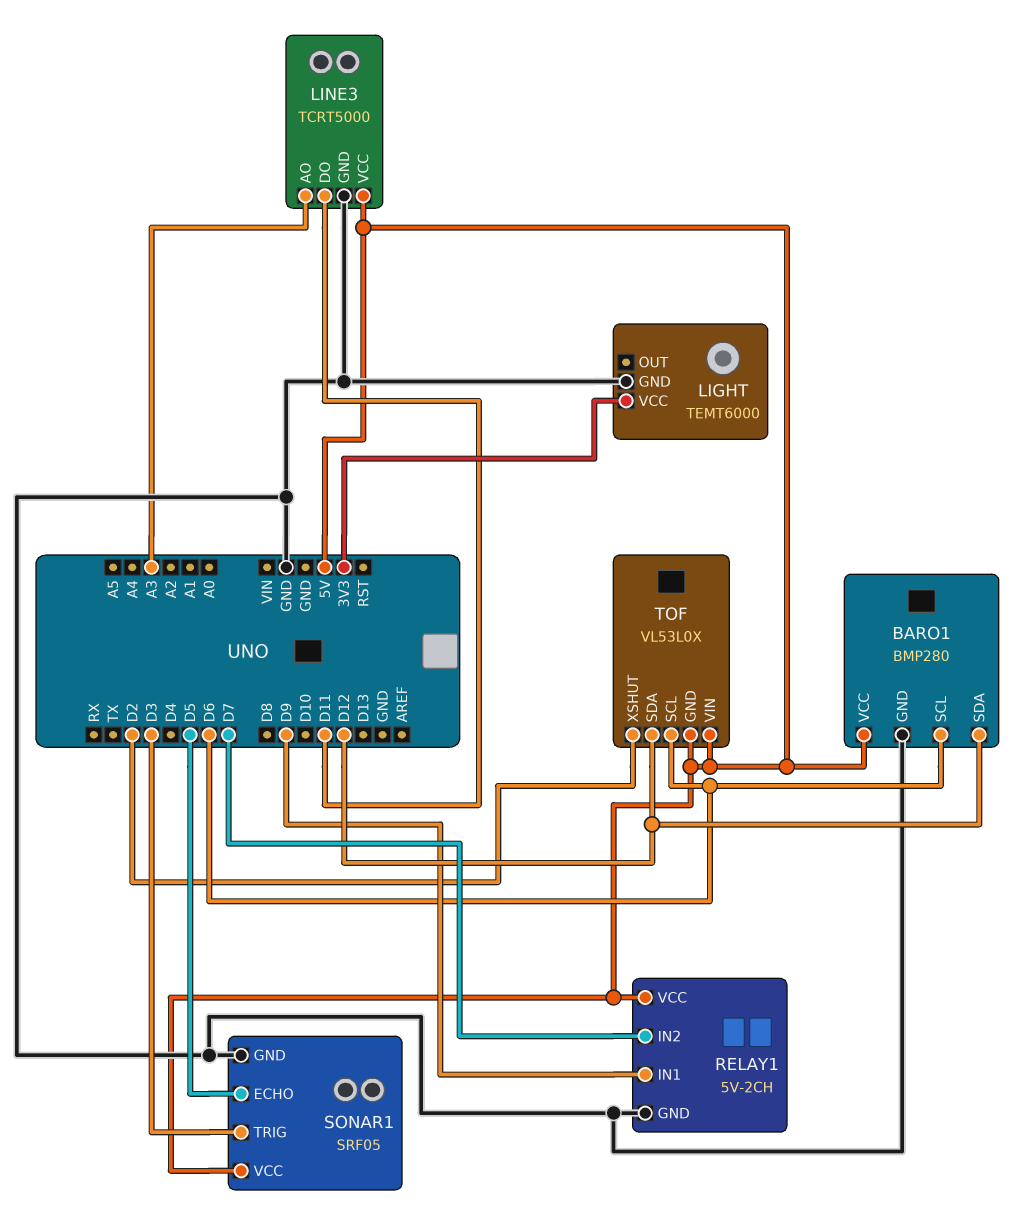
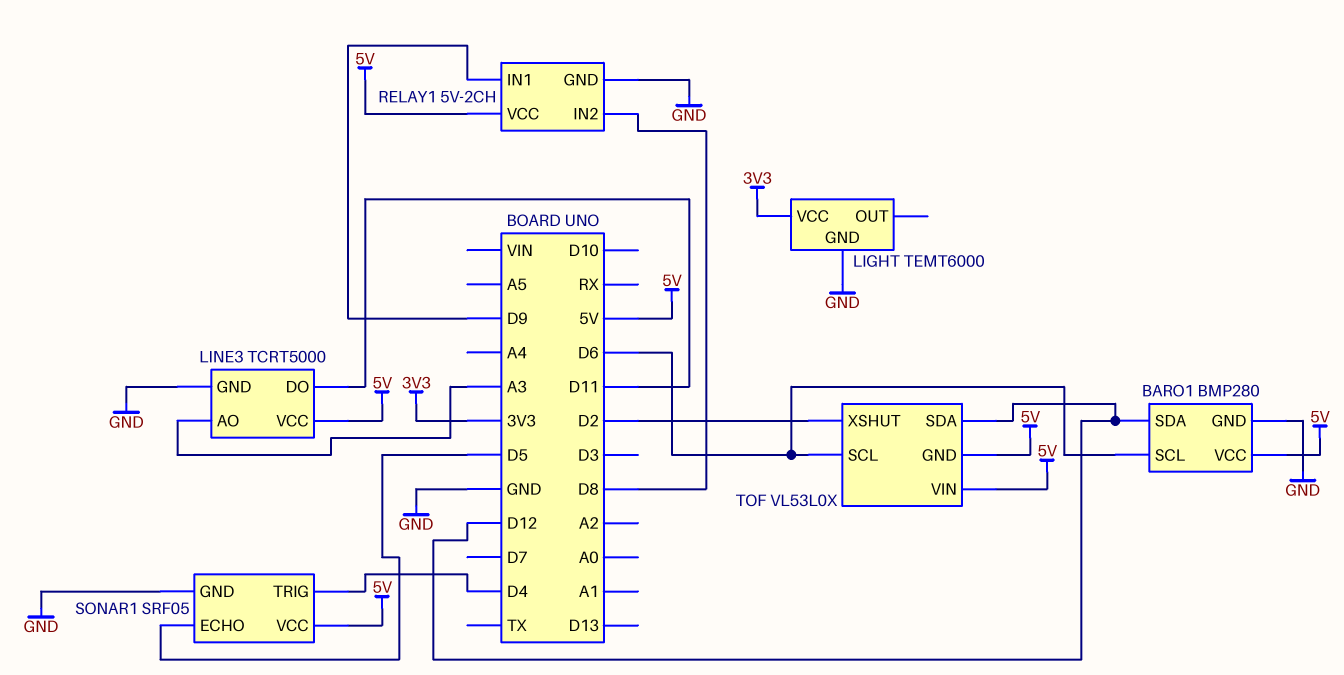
RELAY1 pin IN2: D7 -> D8
SONAR1 pin TRIG: D3 -> D4

